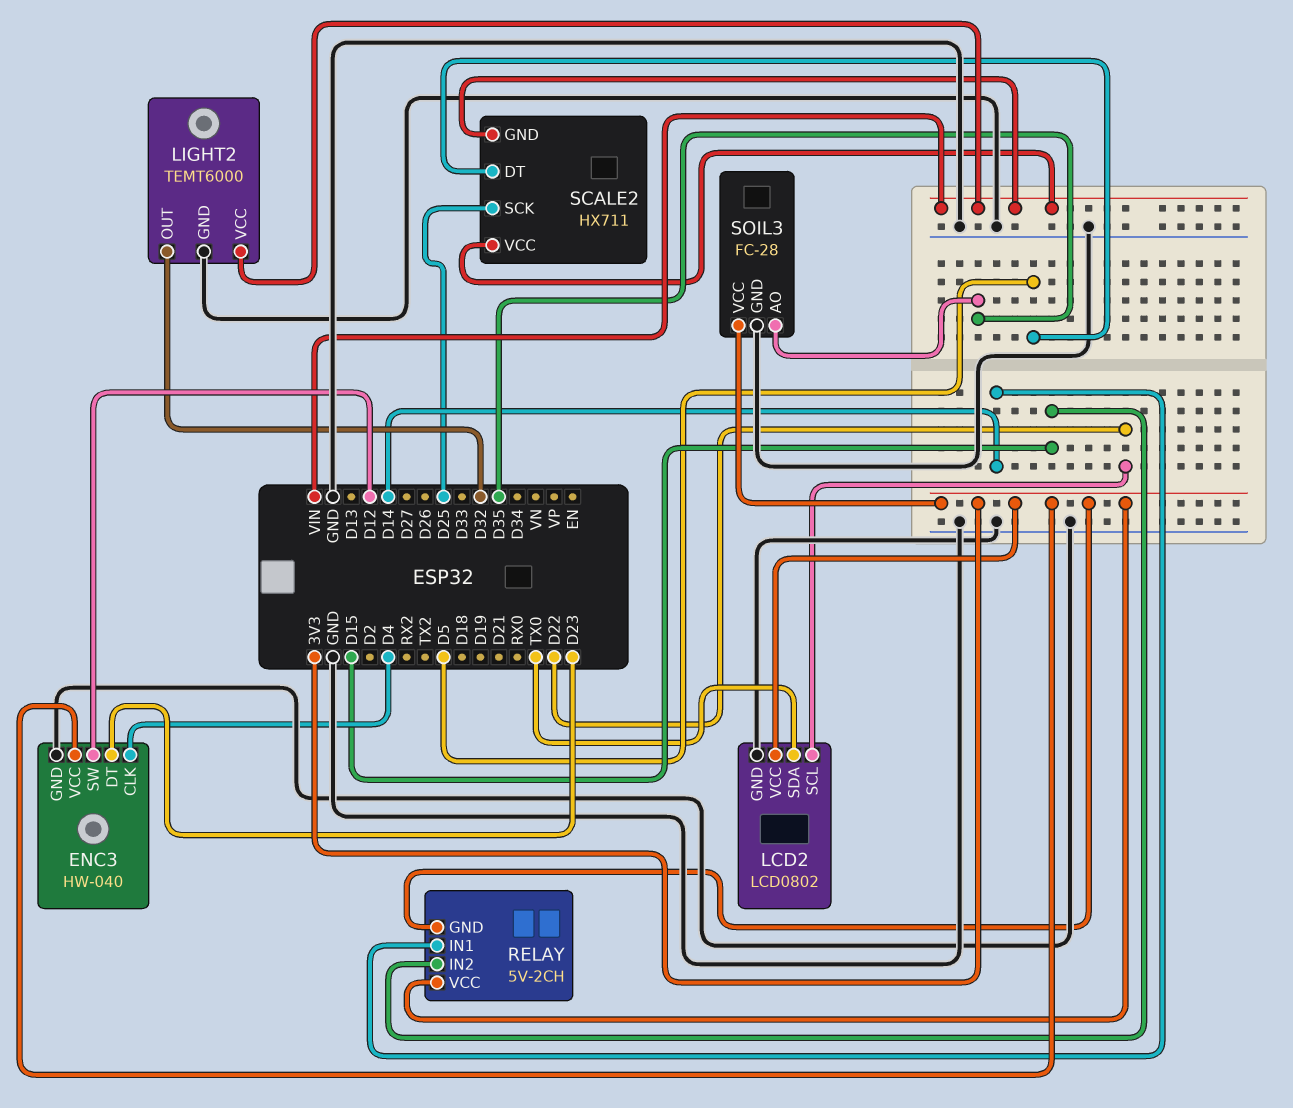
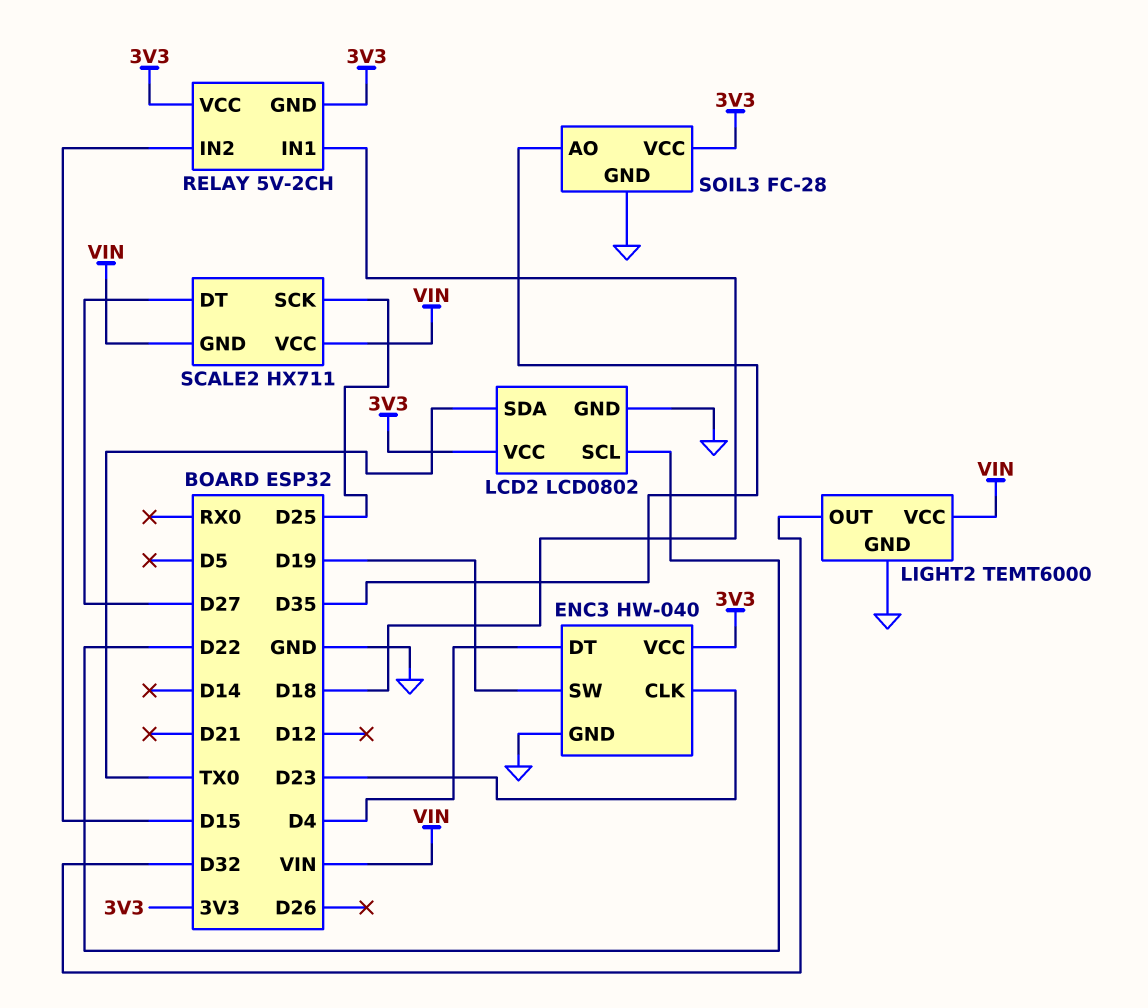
ENC3 pin CLK: D4 -> D23
ENC3 pin DT: D23 -> D4
ENC3 pin SW: D12 -> D19
RELAY pin IN1: D14 -> D18
SCALE2 pin DT: D5 -> D27

